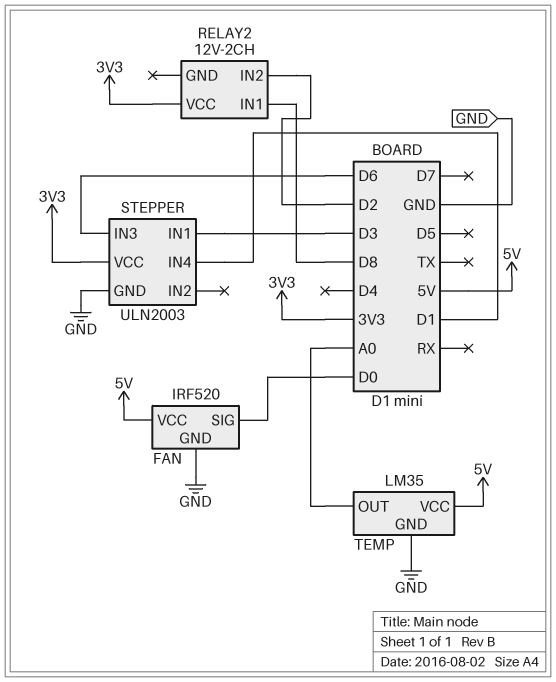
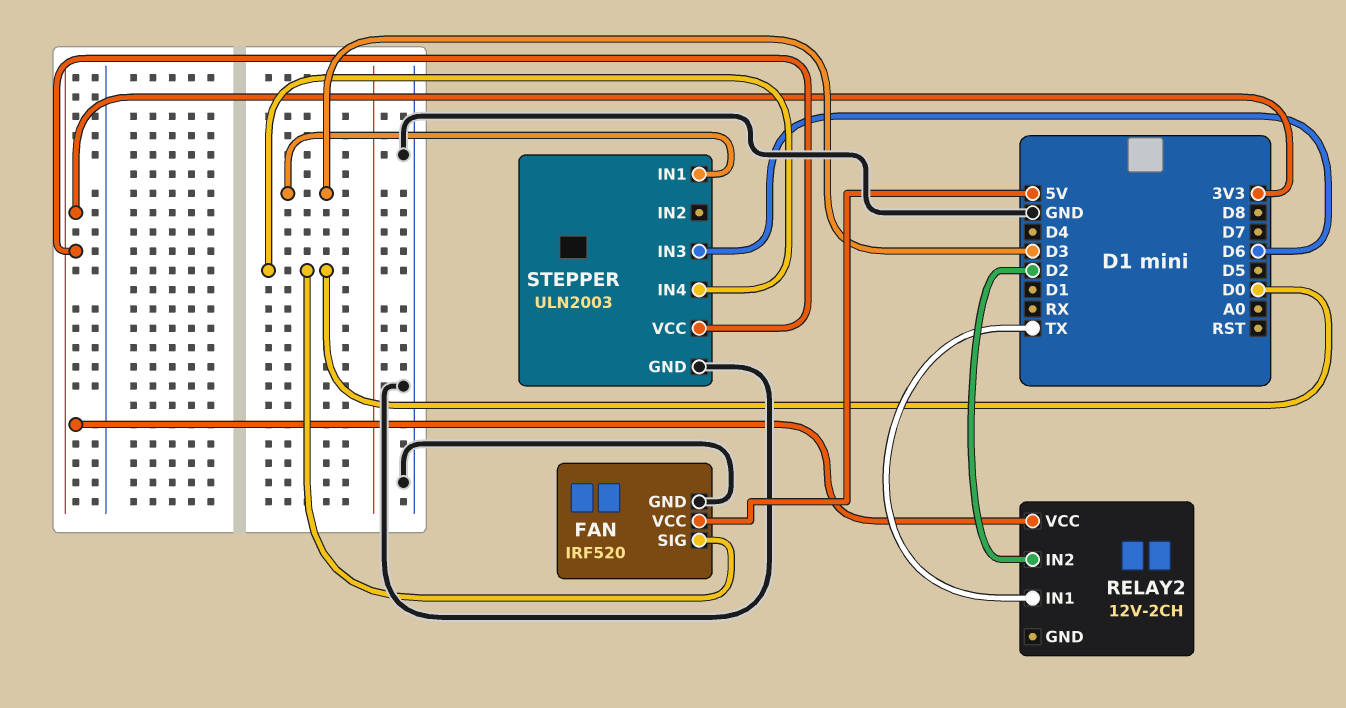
RELAY2 pin IN1: D8 -> TX
STEPPER pin IN4: D1 -> D0
TEMP: LM35 -> none
TEMP pin GND: GND -> none
TEMP pin OUT: A0 -> none
TEMP pin VCC: 5V -> none

